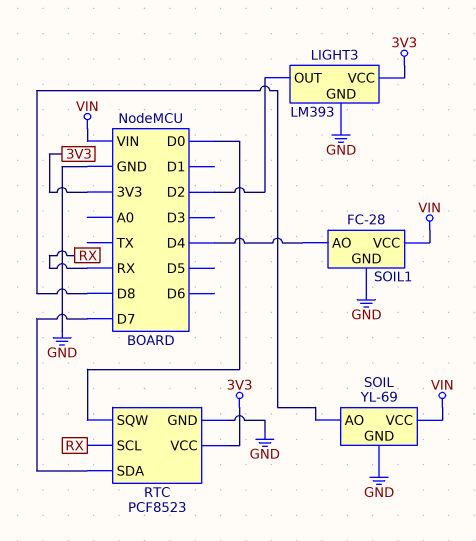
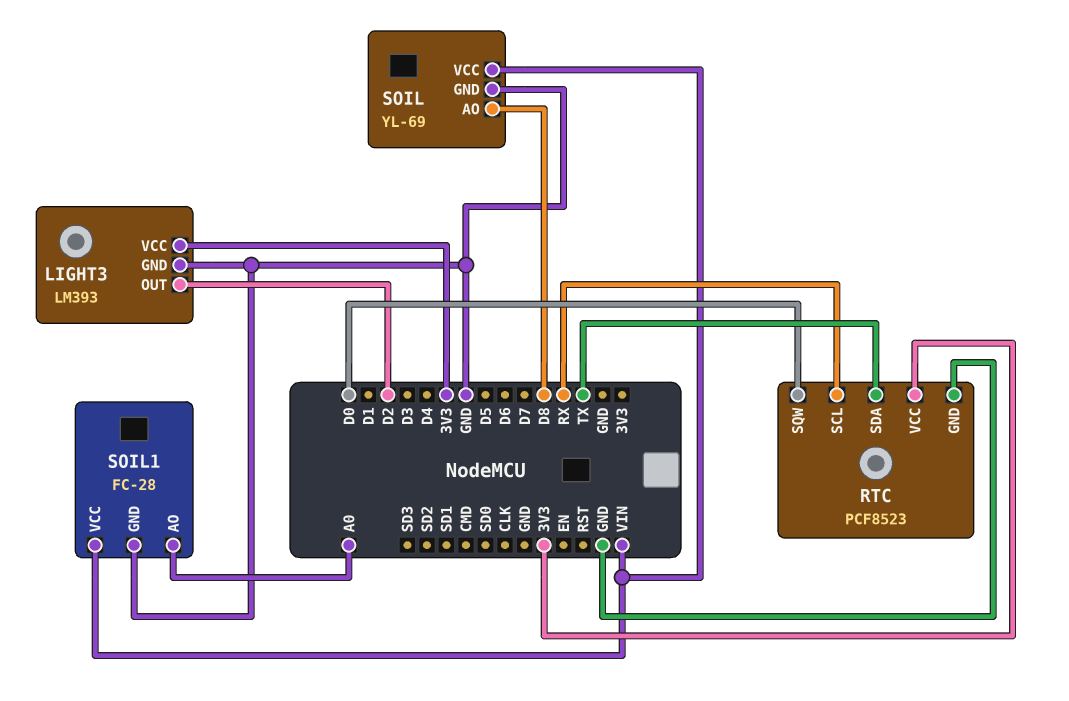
RTC pin SDA: D7 -> TX
SOIL1 pin AO: D4 -> A0

